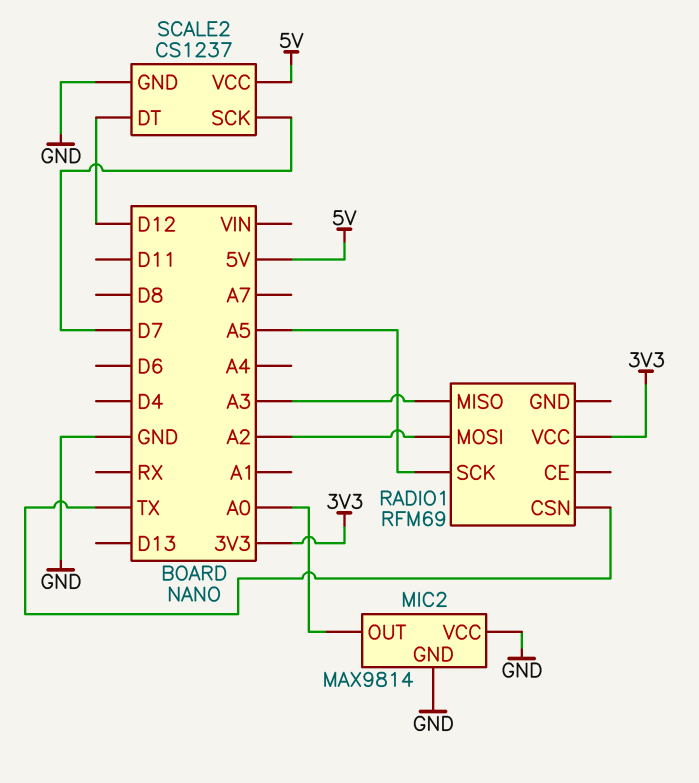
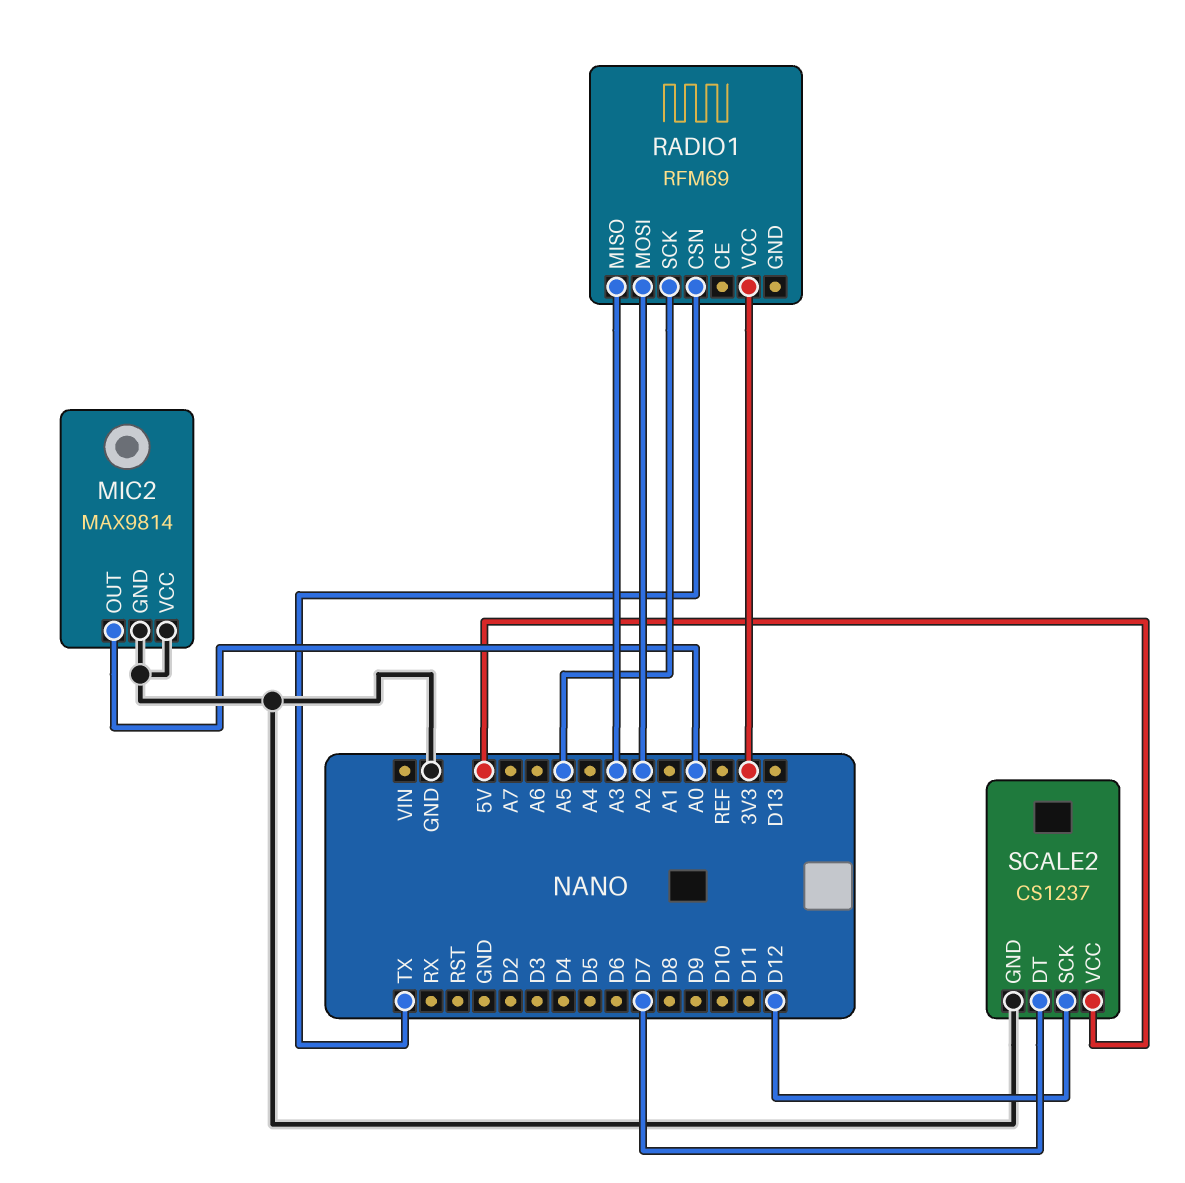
SCALE2 pin DT: D12 -> D7
SCALE2 pin SCK: D7 -> D12

